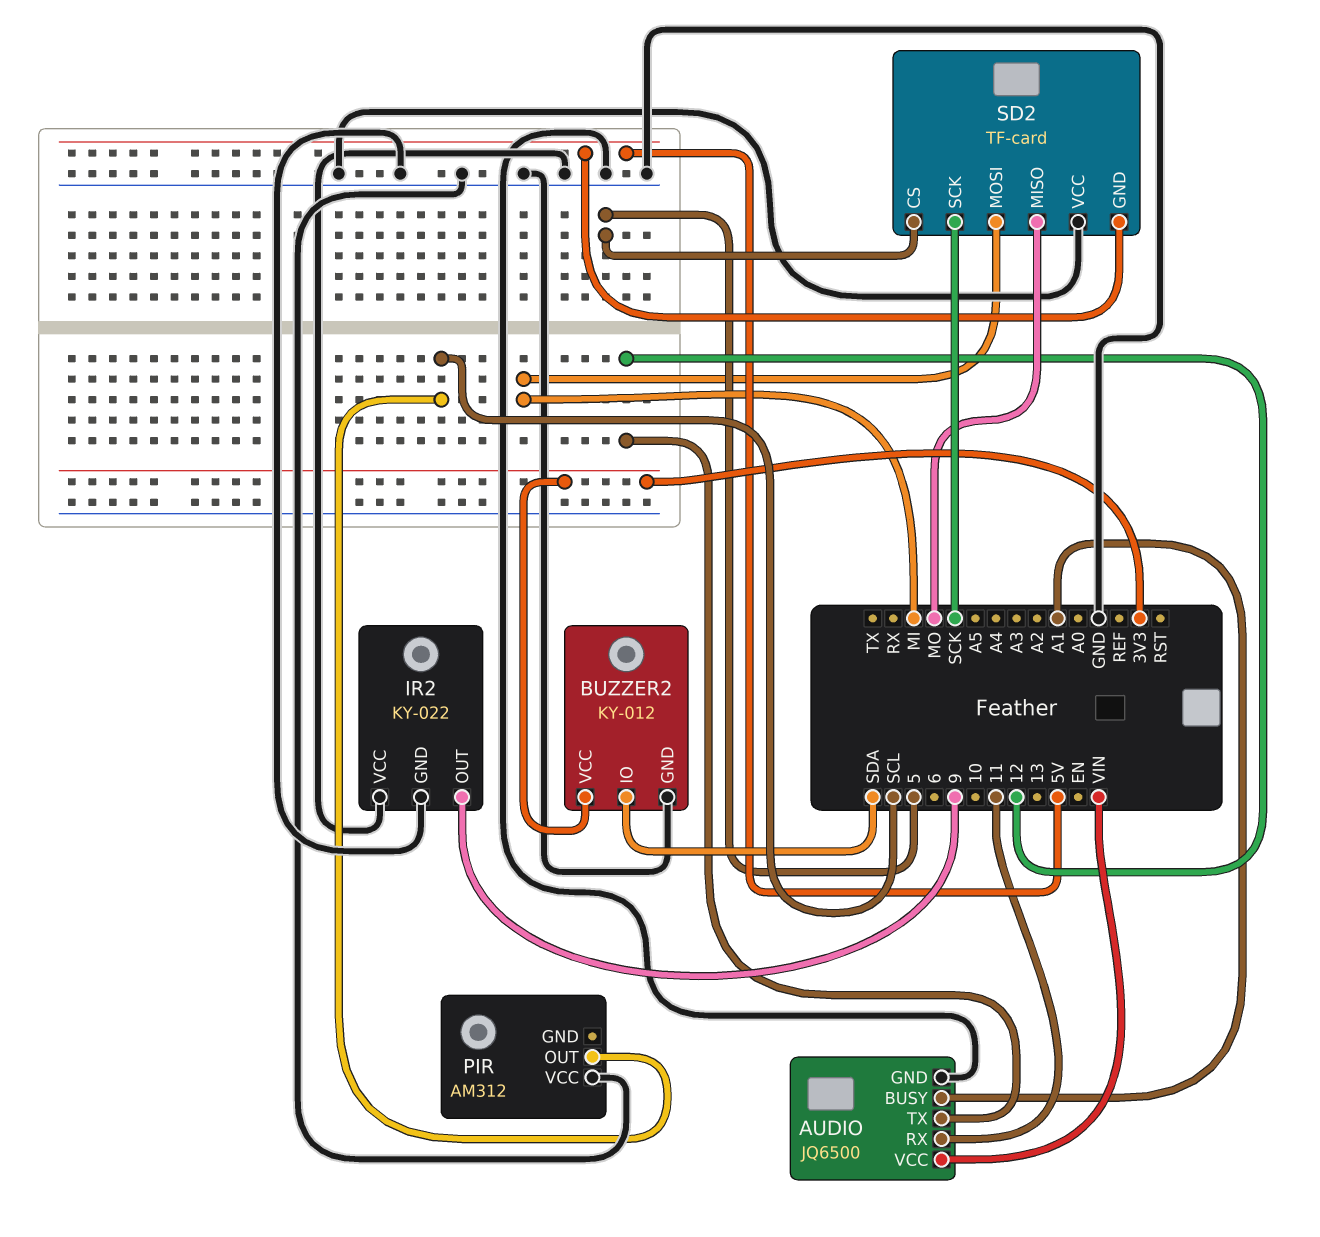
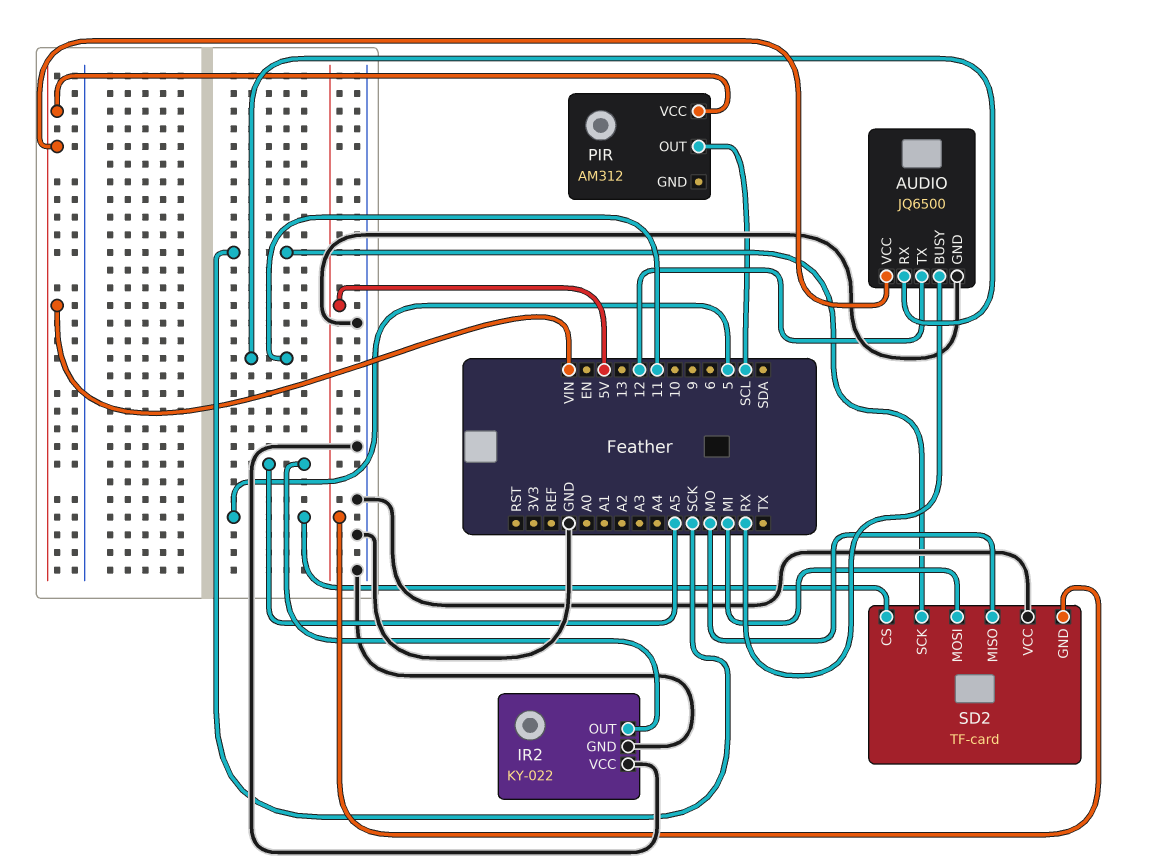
AUDIO pin BUSY: A1 -> RX
BUZZER2: KY-012 -> none
BUZZER2 pin GND: GND -> none
BUZZER2 pin IO: SDA -> none
BUZZER2 pin VCC: 3V3 -> none
IR2 pin OUT: 9 -> A5
PIR pin VCC: GND -> VIN

